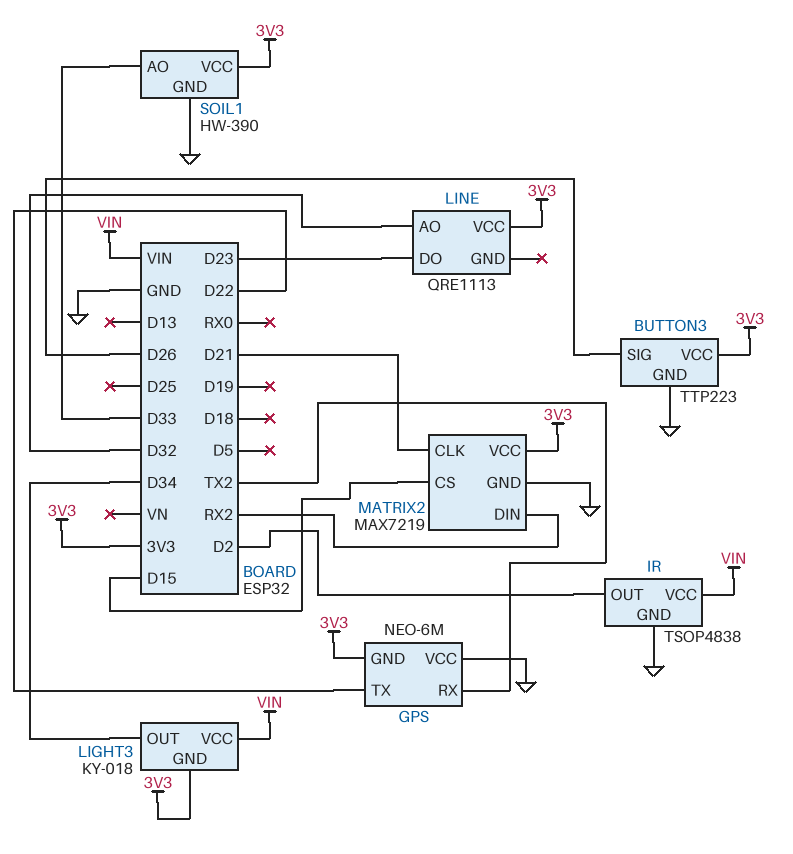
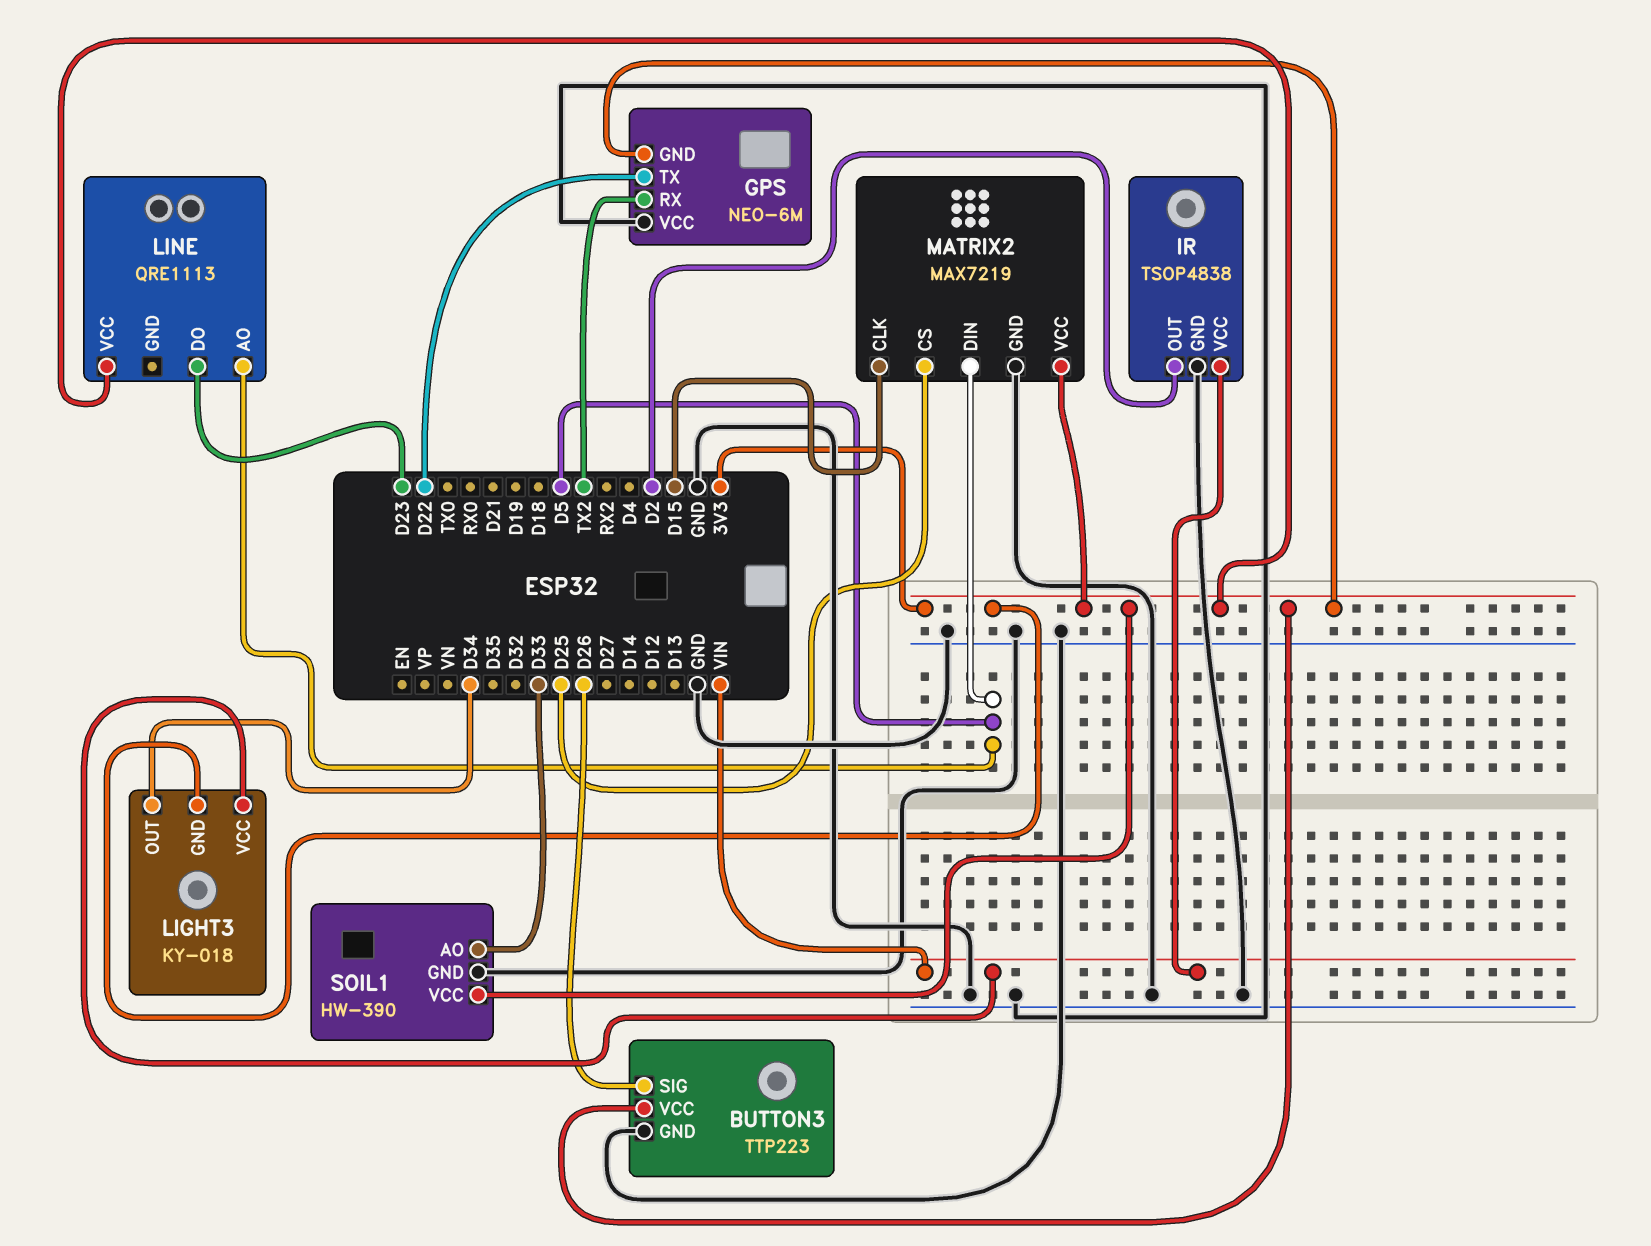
LINE pin AO: D32 -> D5
MATRIX2 pin CLK: D21 -> D15
MATRIX2 pin CS: D15 -> D25
MATRIX2 pin DIN: RX2 -> D5

